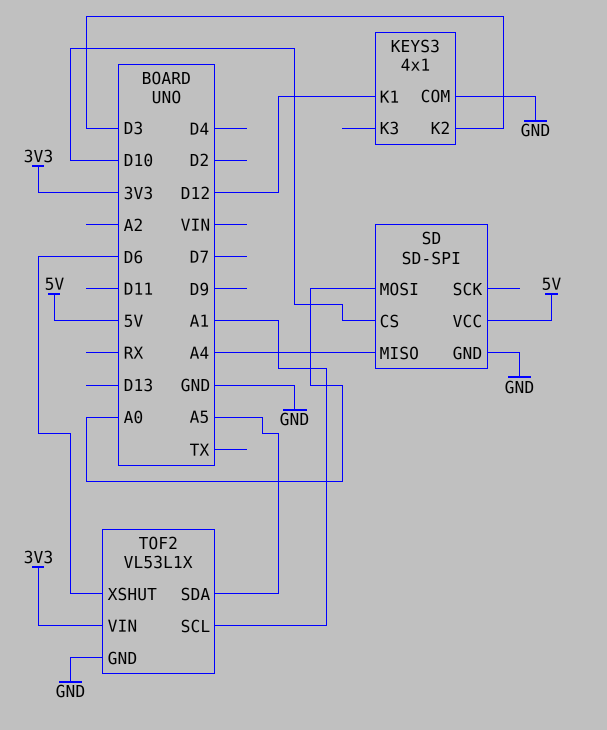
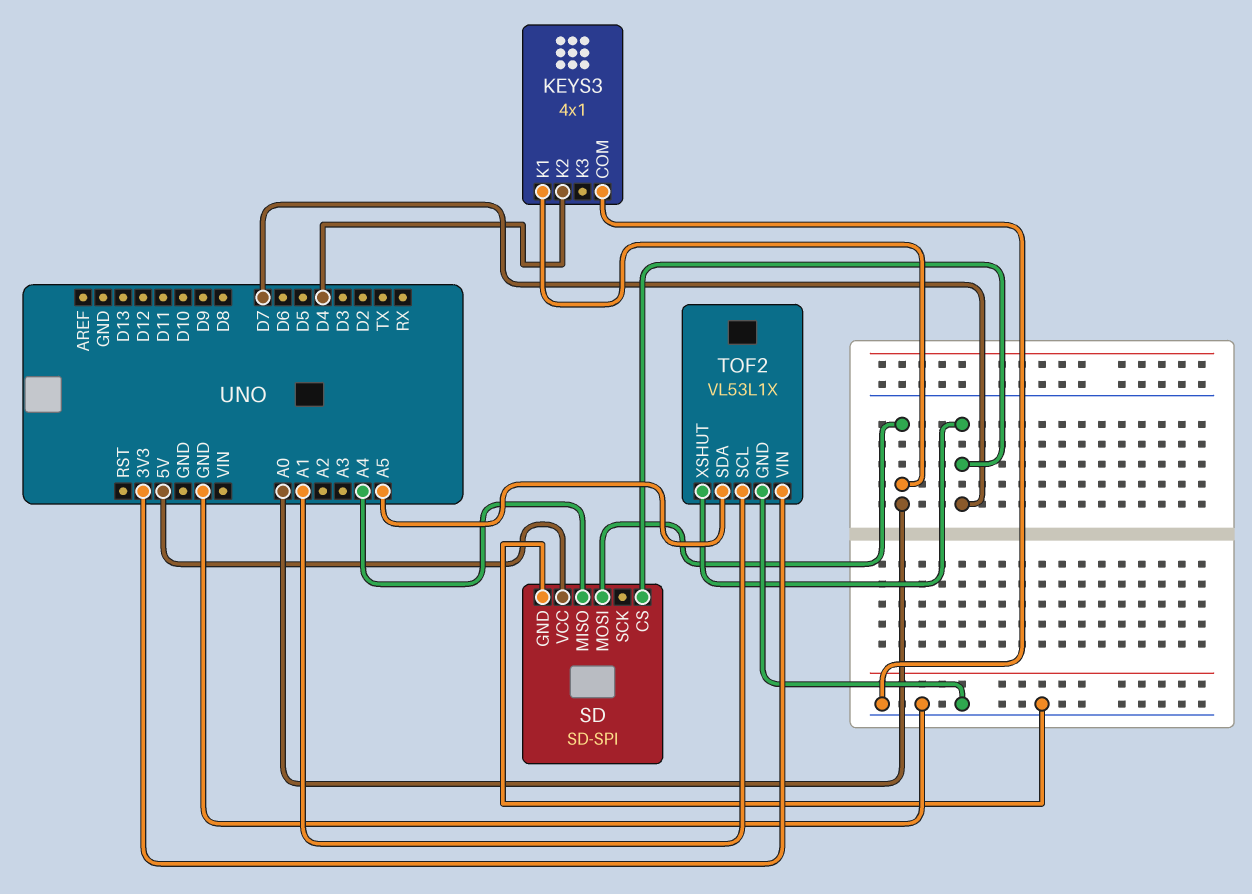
KEYS3 pin K1: D12 -> A0
KEYS3 pin K2: D3 -> D4
SD pin CS: D10 -> D7
TOF2 pin XSHUT: D6 -> D7

